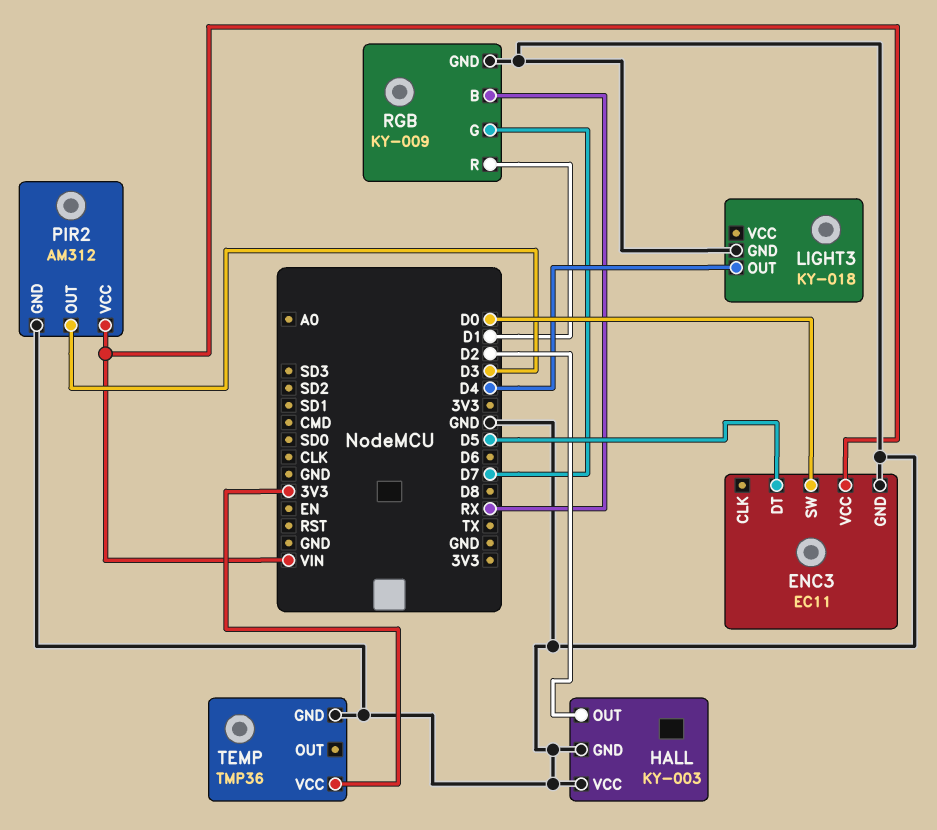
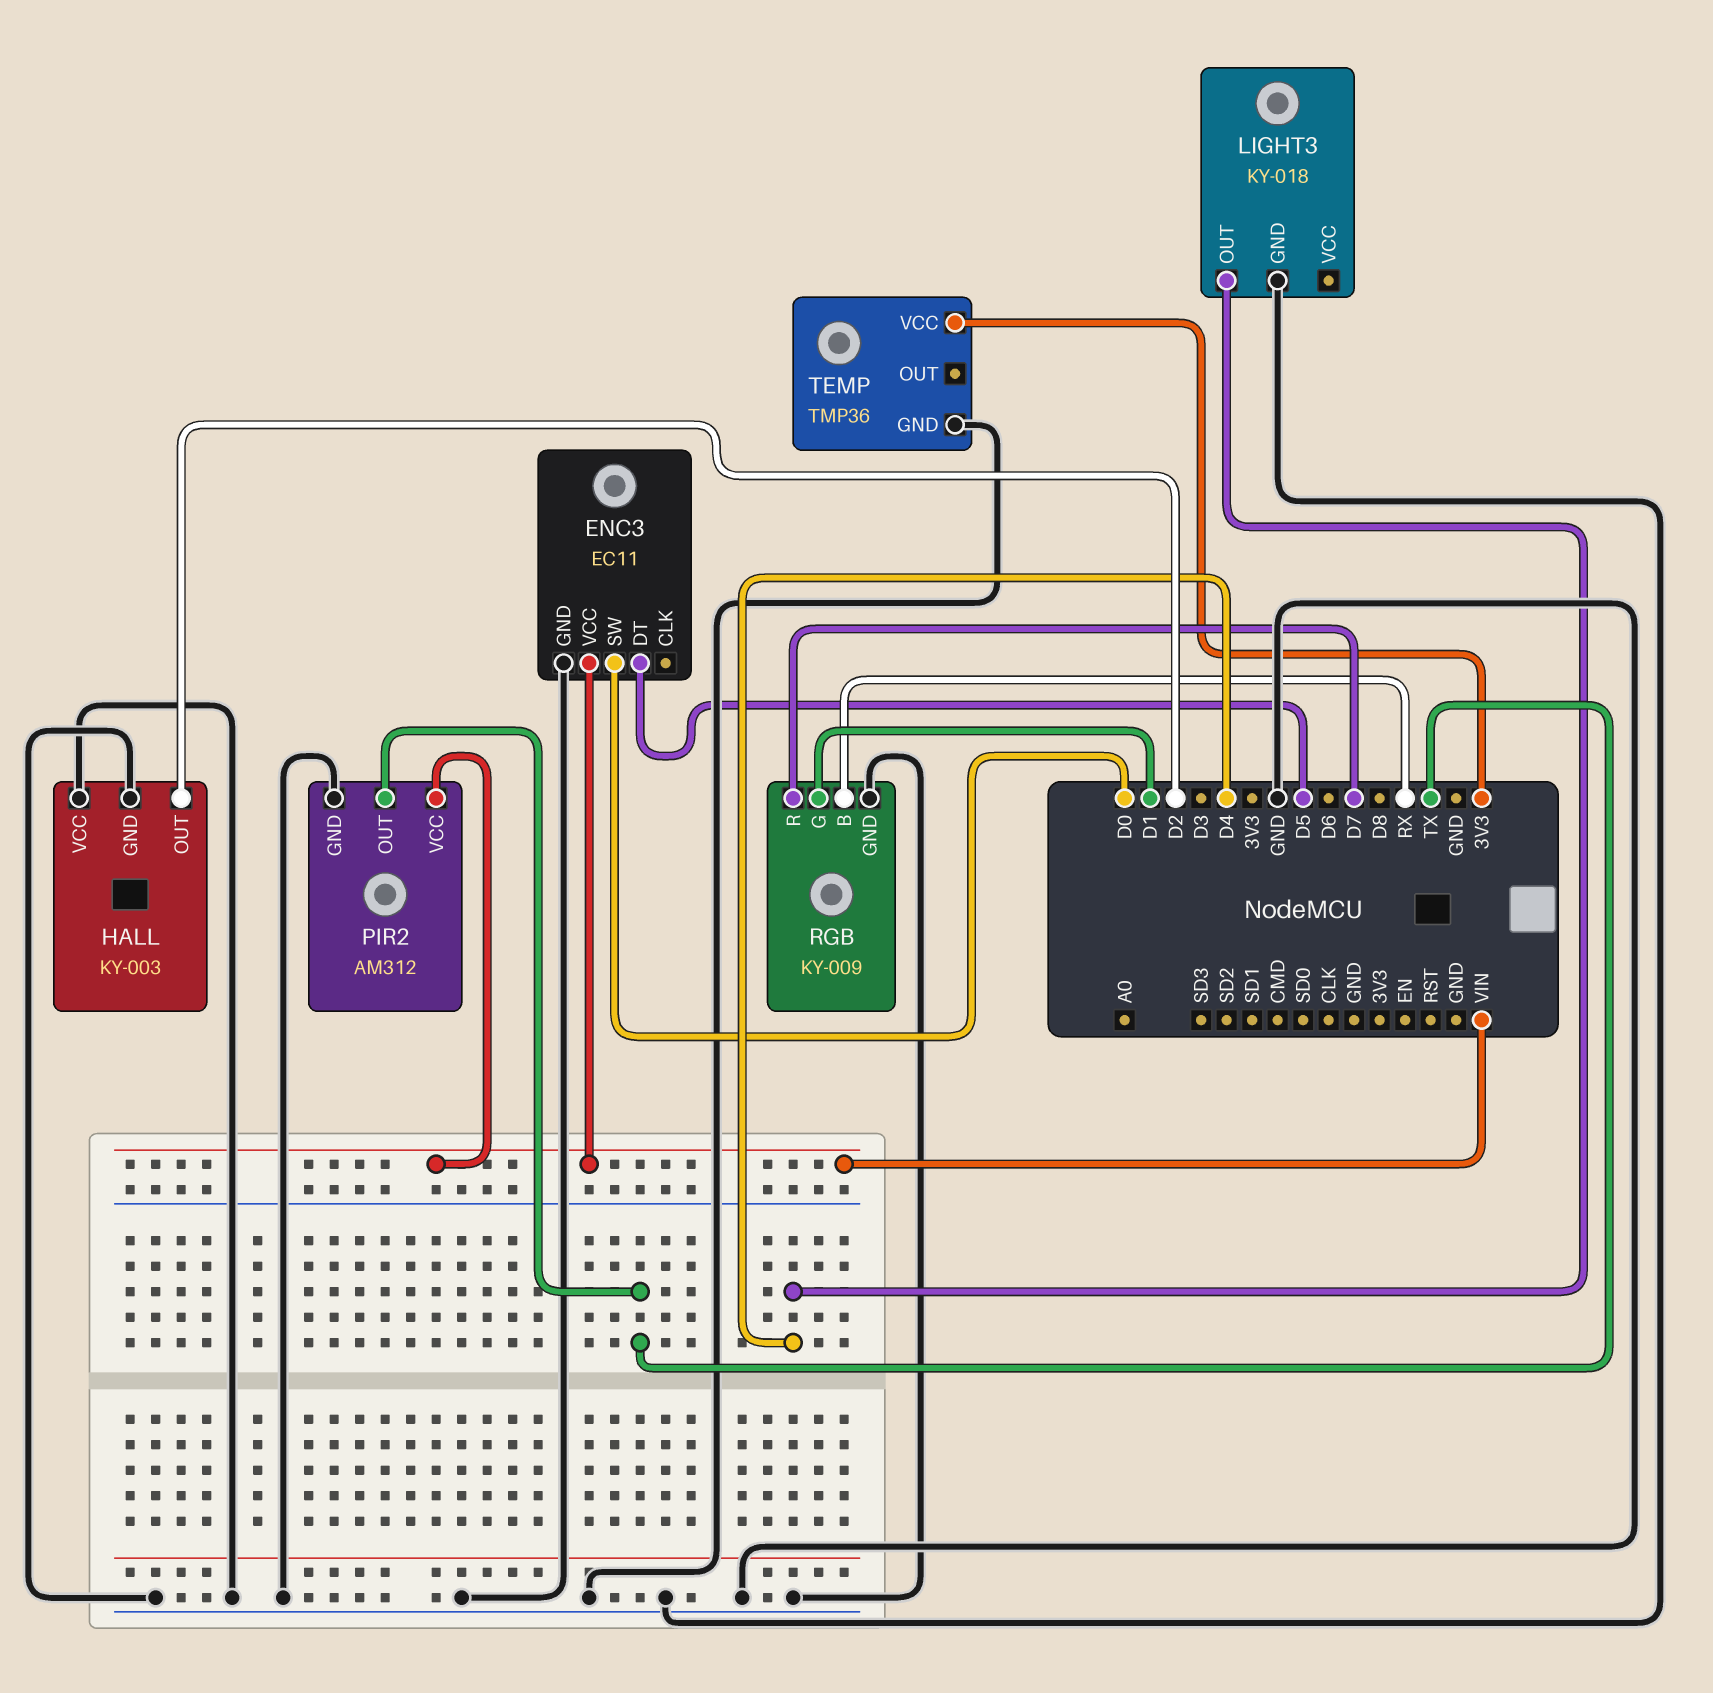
PIR2 pin OUT: D3 -> TX
RGB pin G: D7 -> D1
RGB pin R: D1 -> D7

